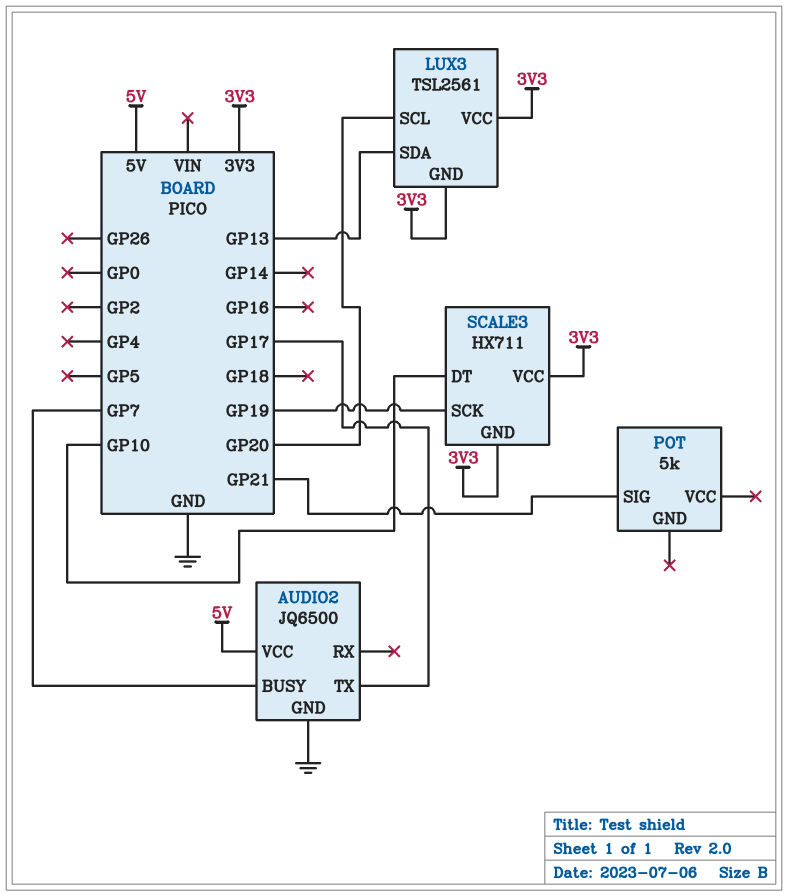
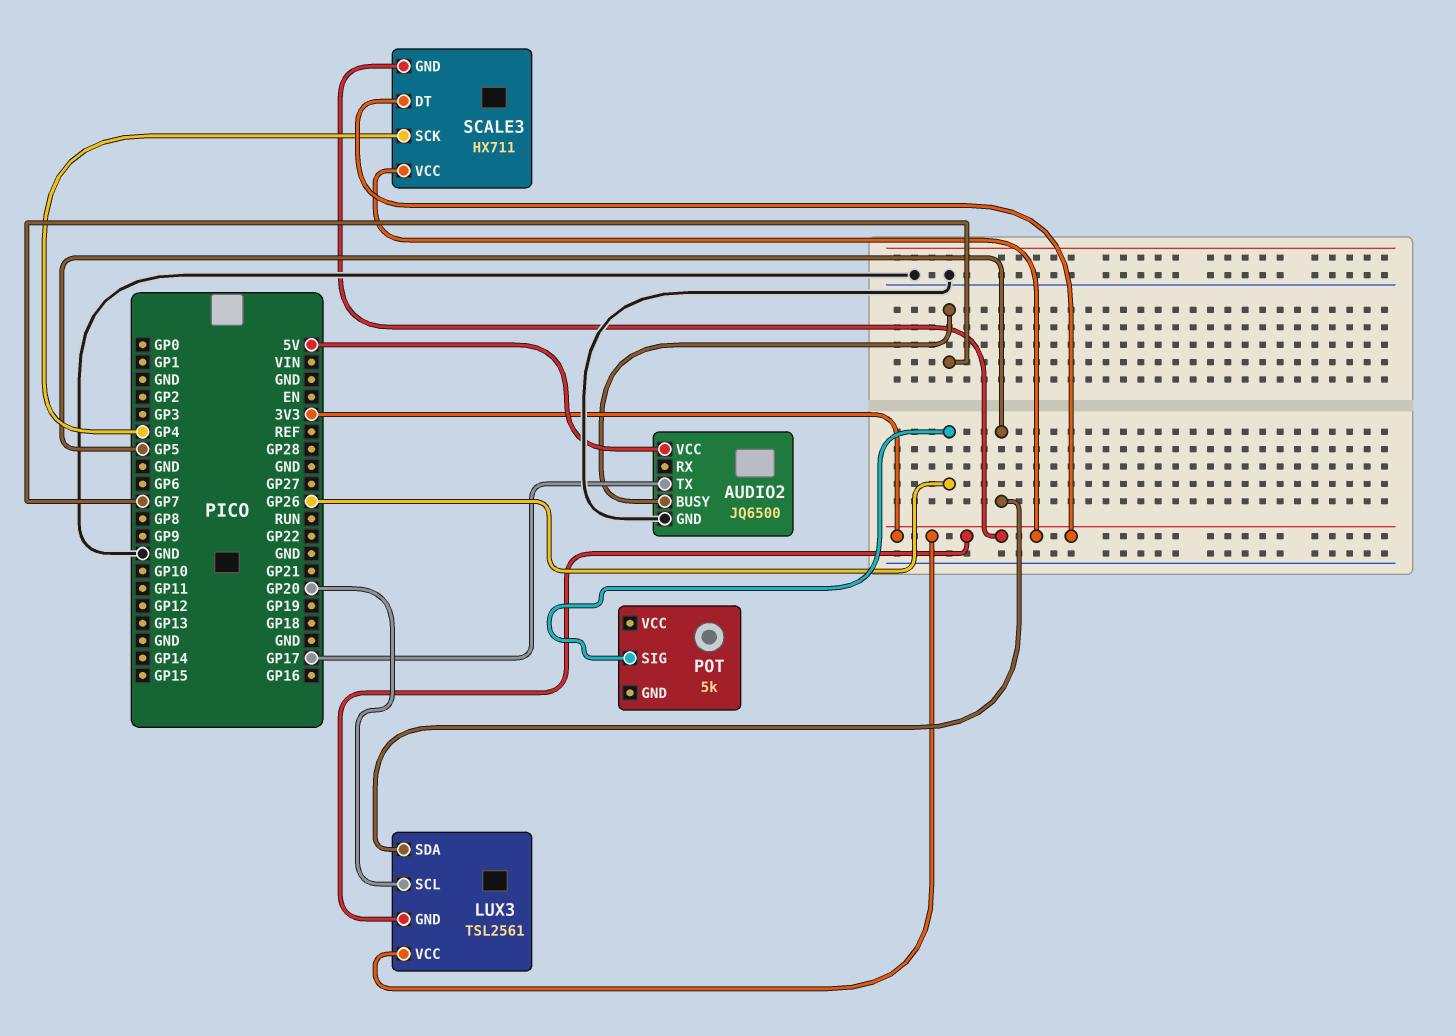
LUX3 pin SDA: GP13 -> GP5
POT pin SIG: GP21 -> GP26
SCALE3 pin DT: GP10 -> 3V3
SCALE3 pin SCK: GP19 -> GP4

